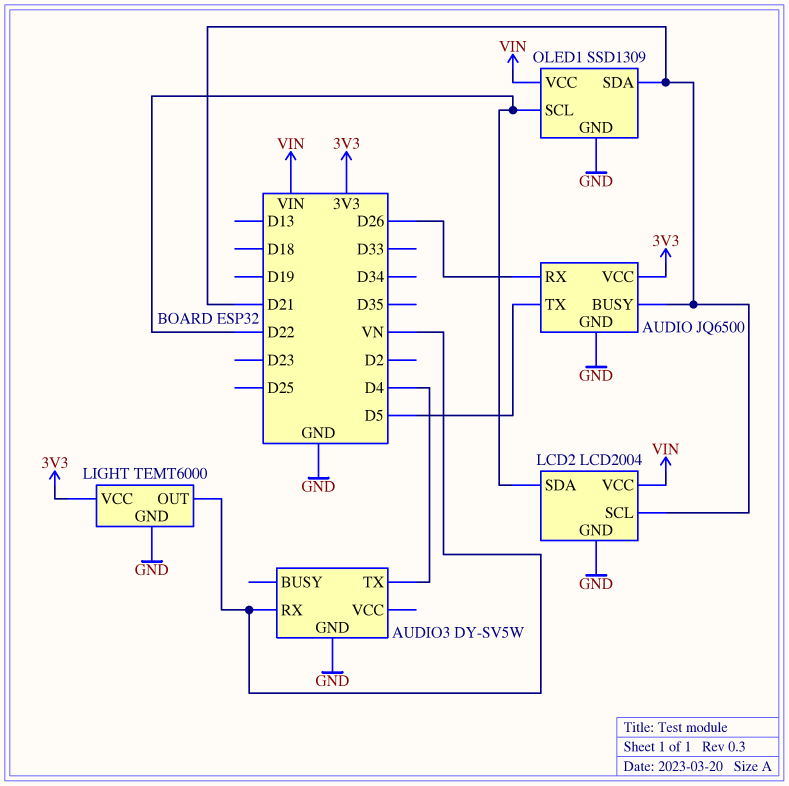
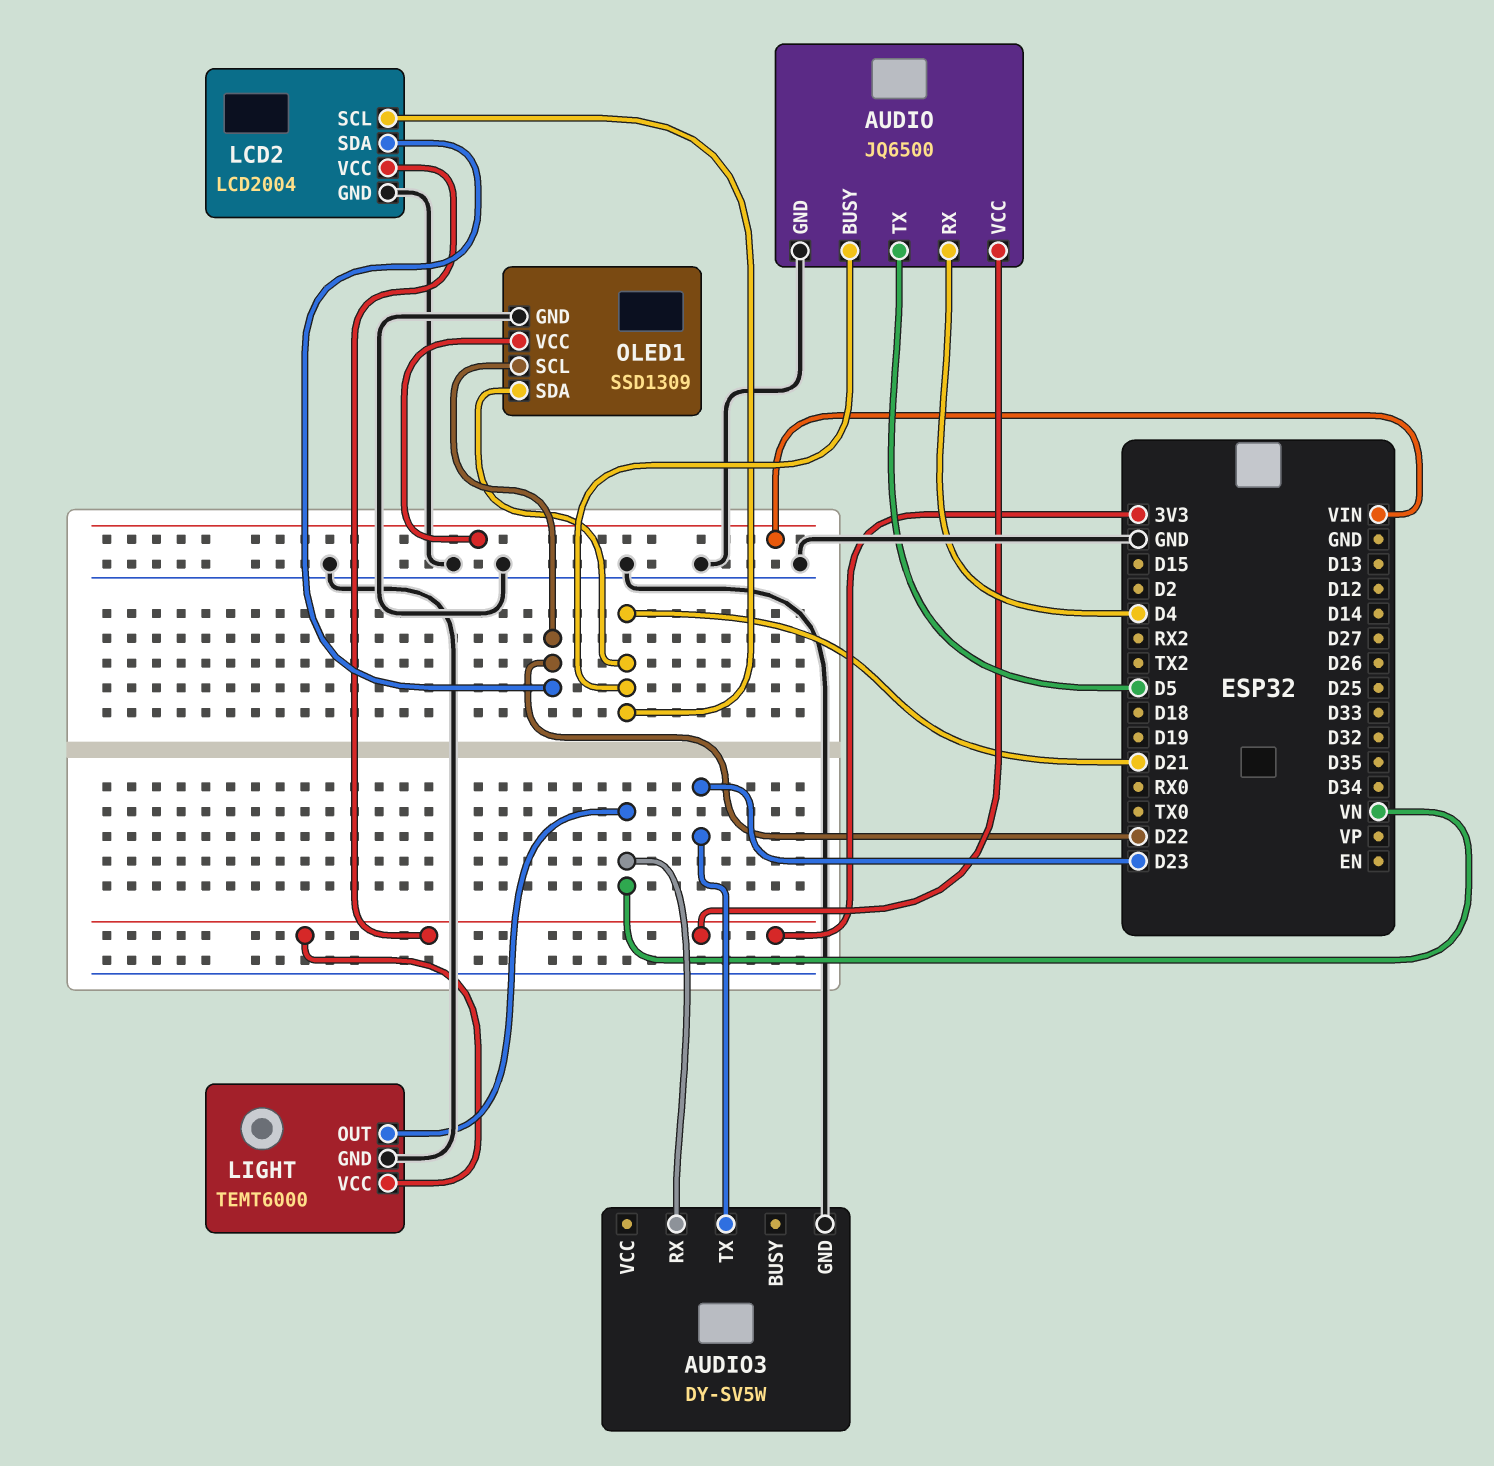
AUDIO pin RX: D26 -> D4
AUDIO3 pin TX: D4 -> D23
LCD2 pin VCC: VIN -> 3V3

